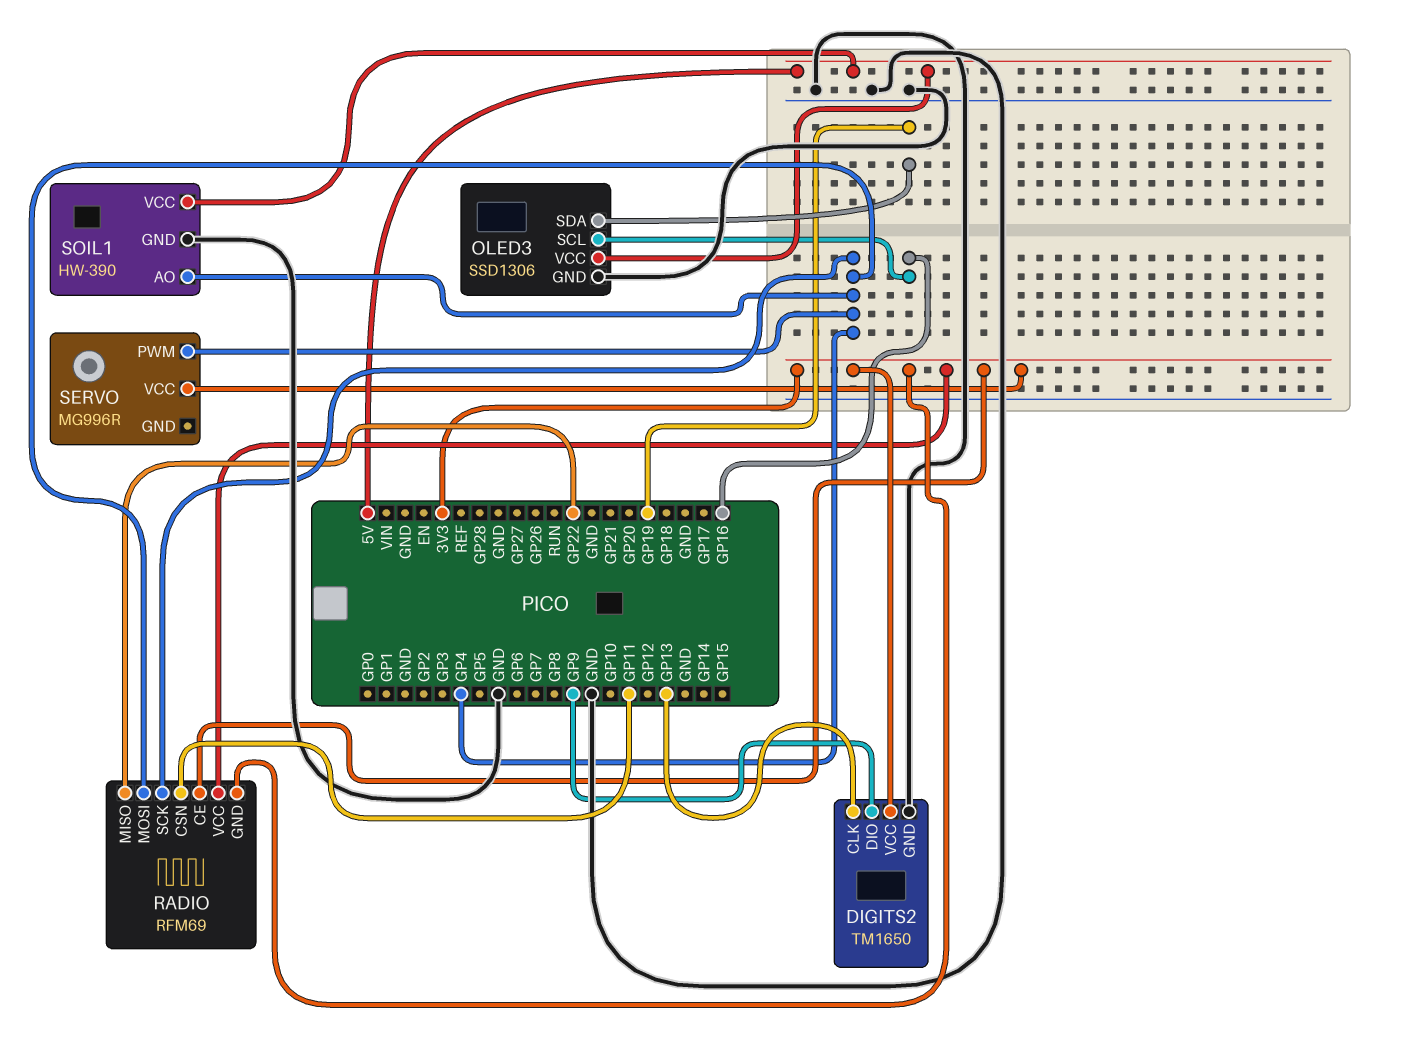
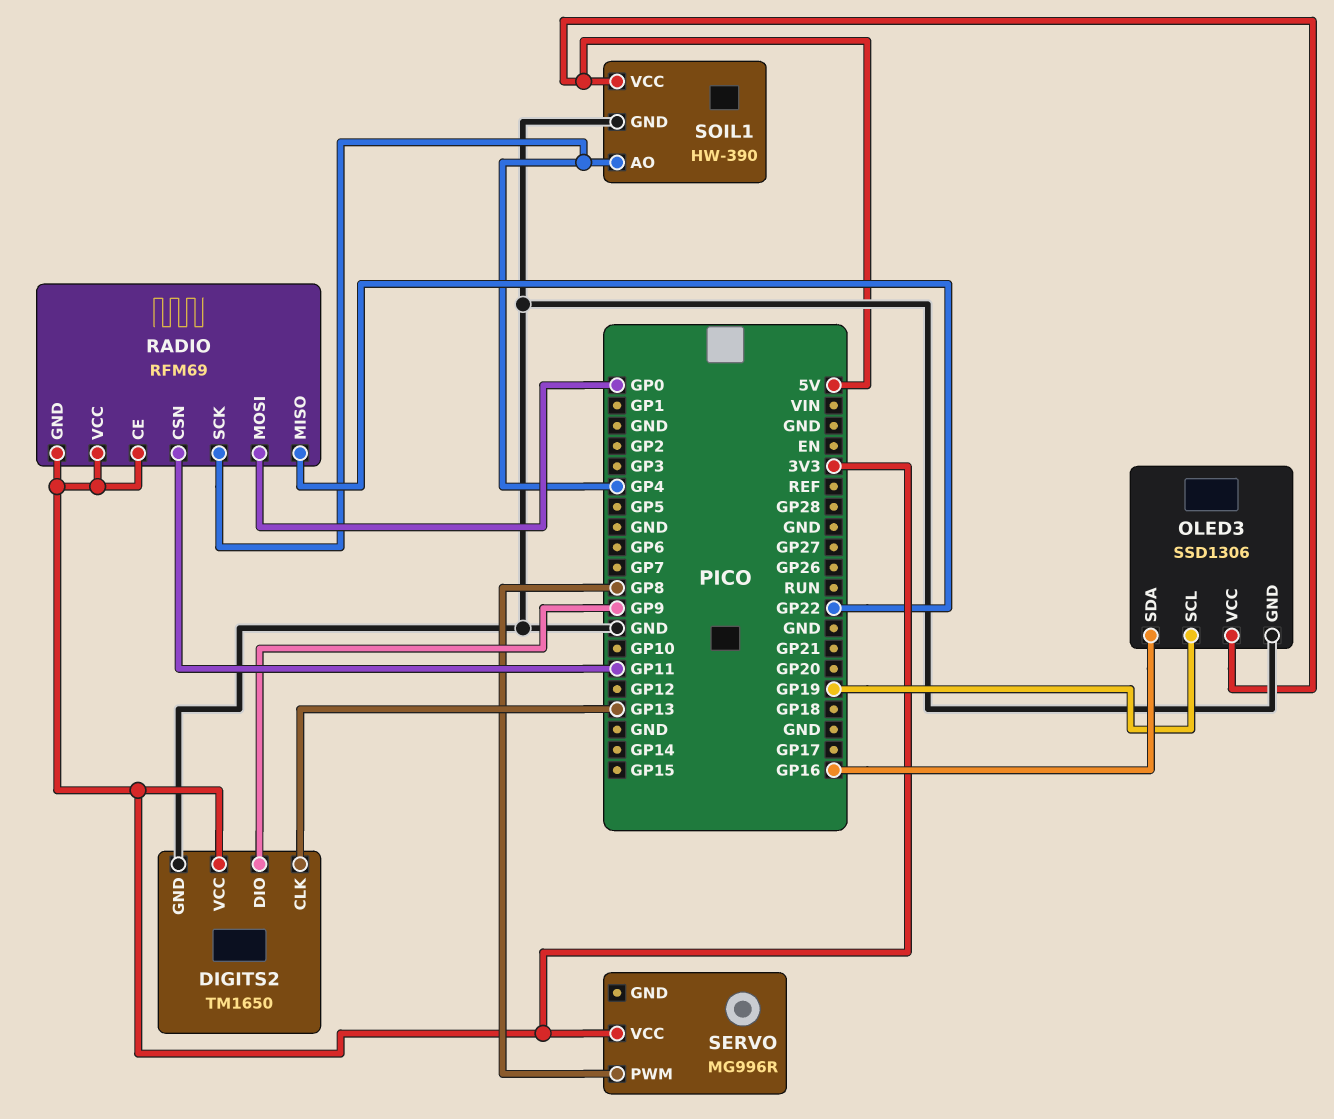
OLED3 pin SCL: GP16 -> GP19
OLED3 pin SDA: GP19 -> GP16
RADIO pin MOSI: GP4 -> GP0
SERVO pin PWM: GP4 -> GP8

